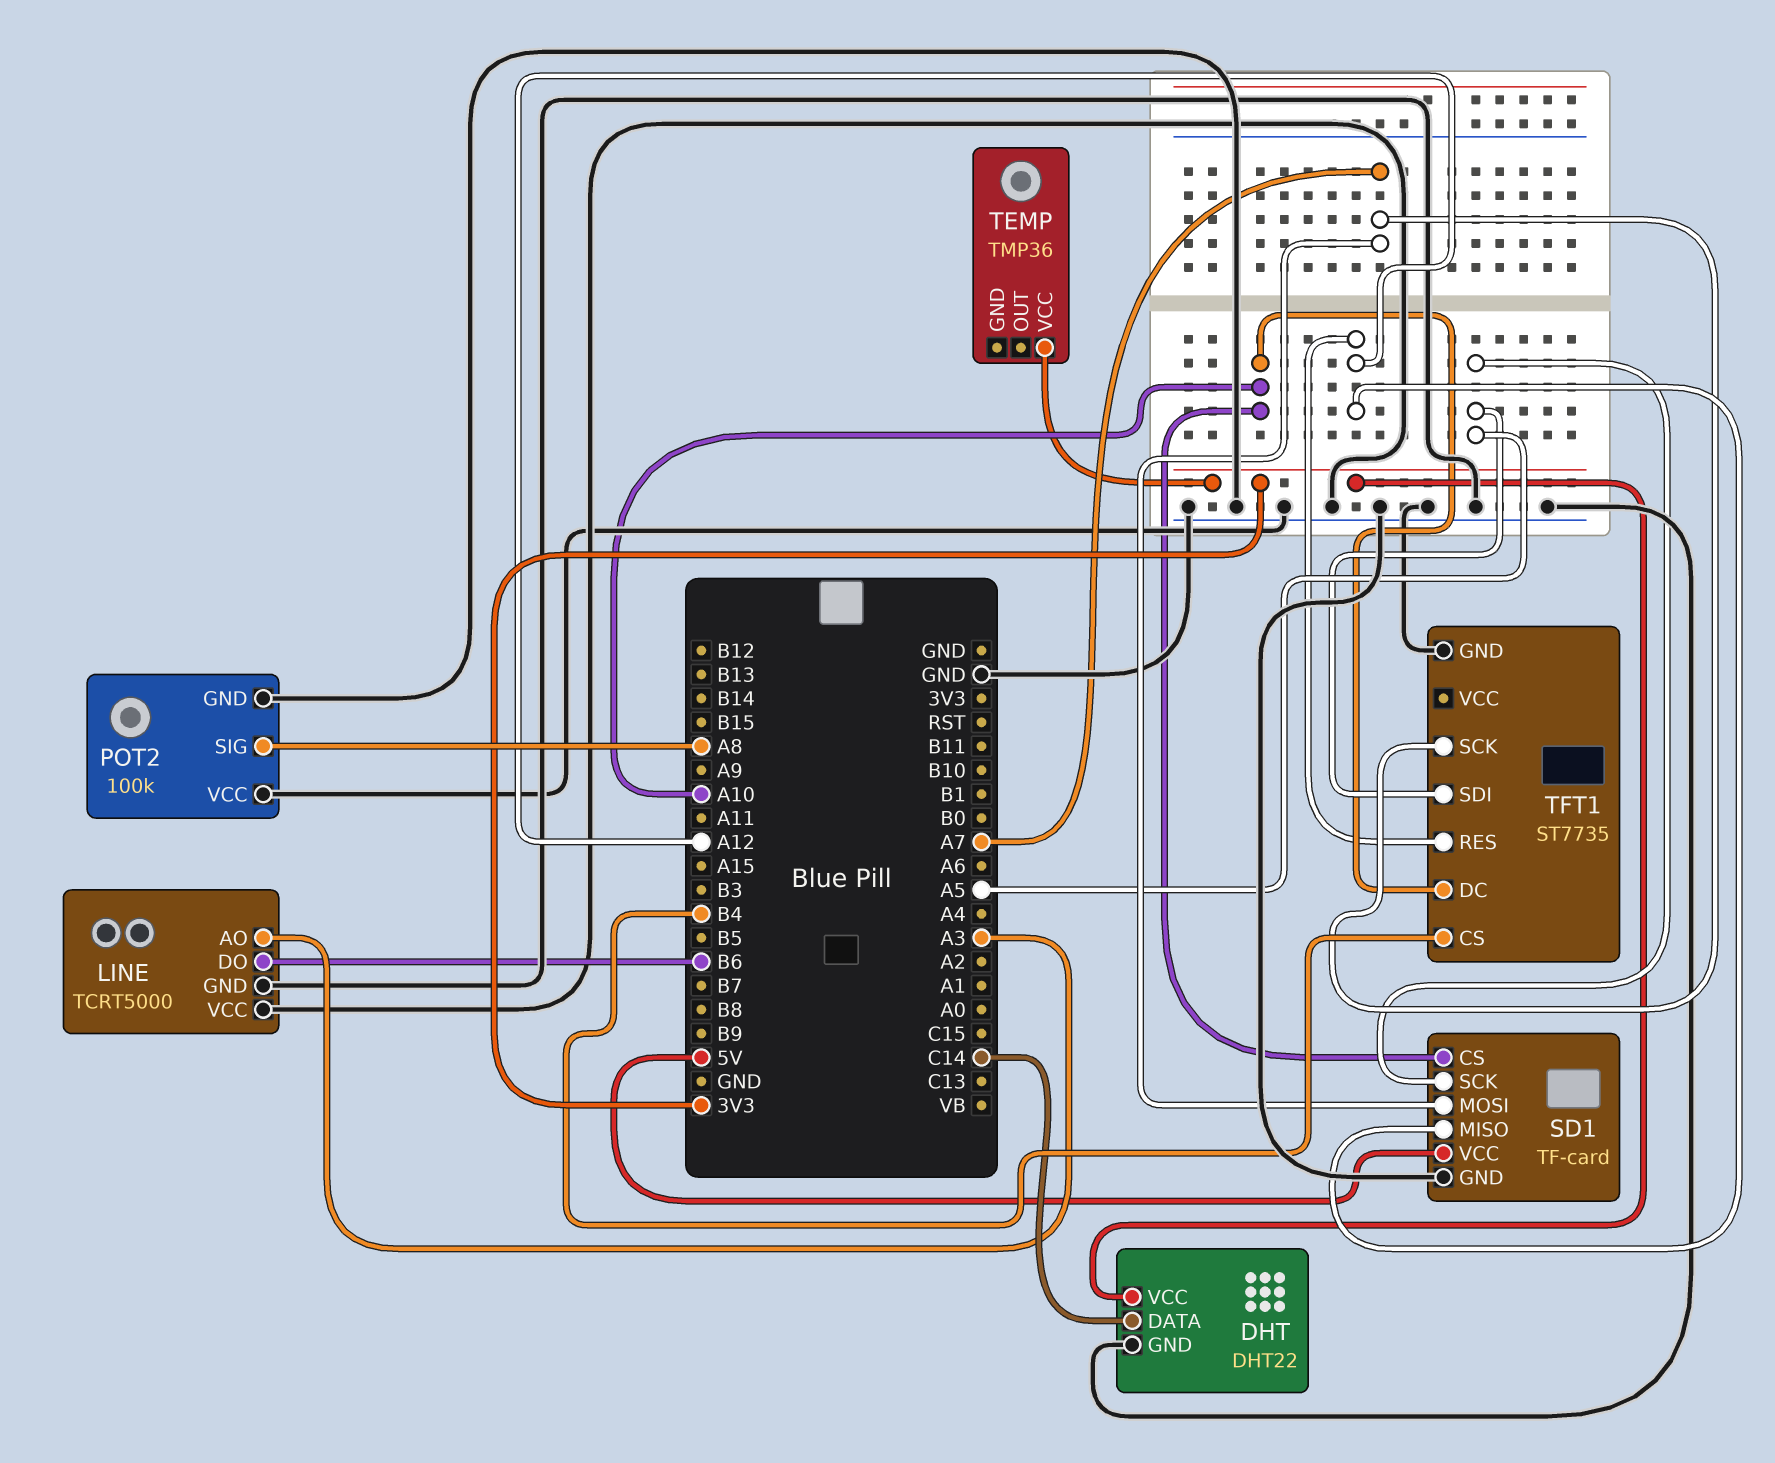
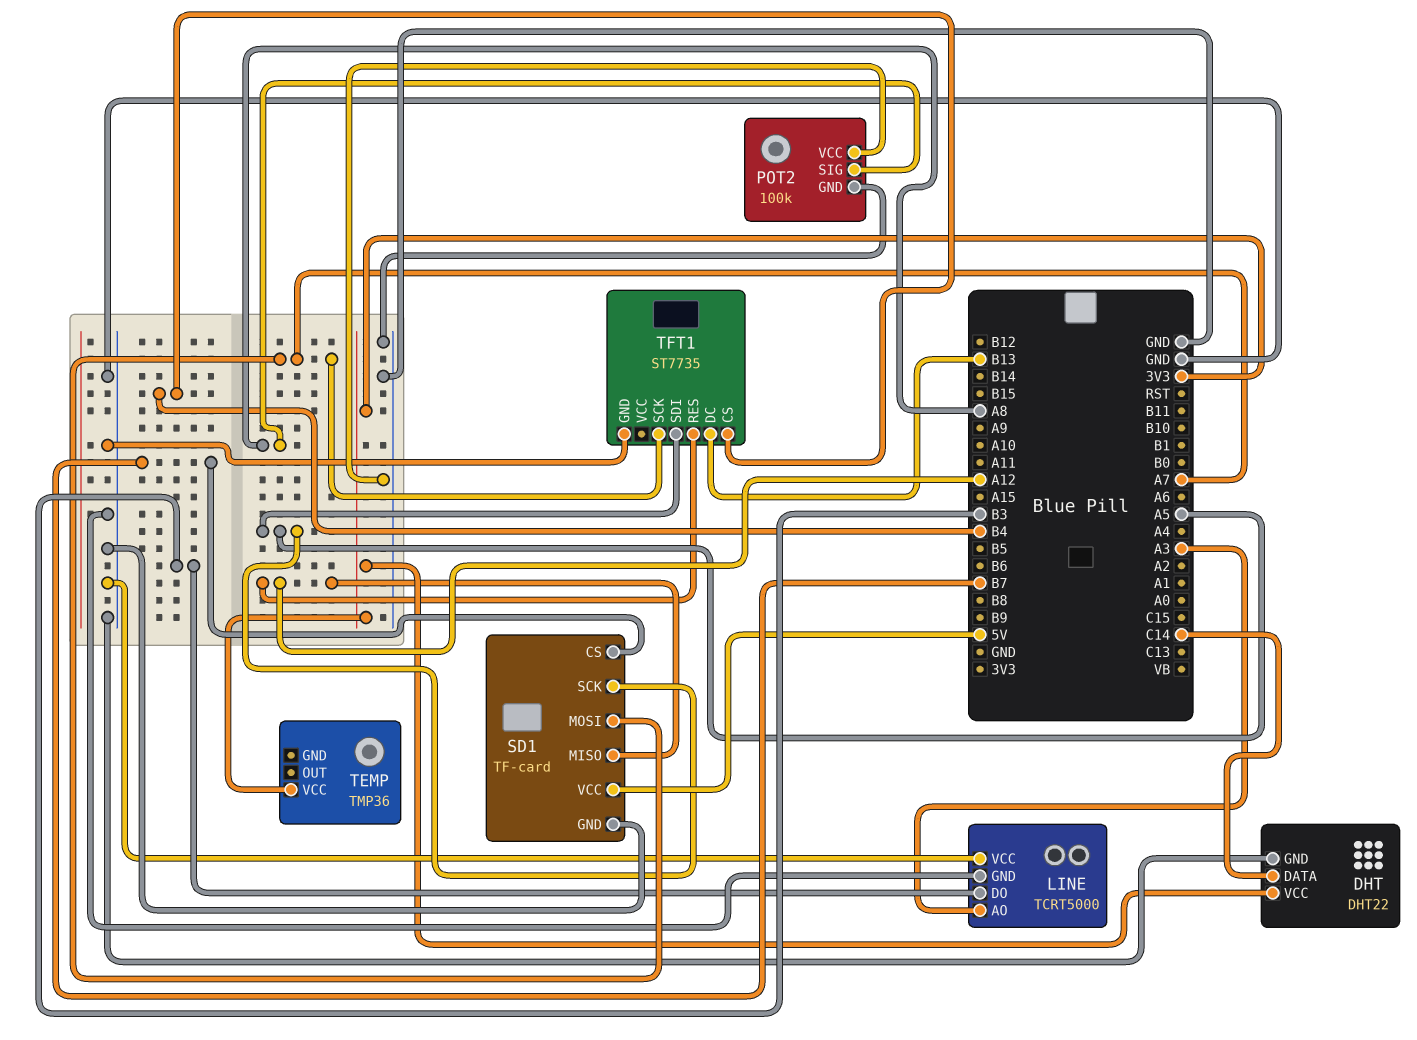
LINE pin DO: B6 -> B3
SD1 pin CS: A10 -> B7
TFT1 pin DC: A10 -> B13

